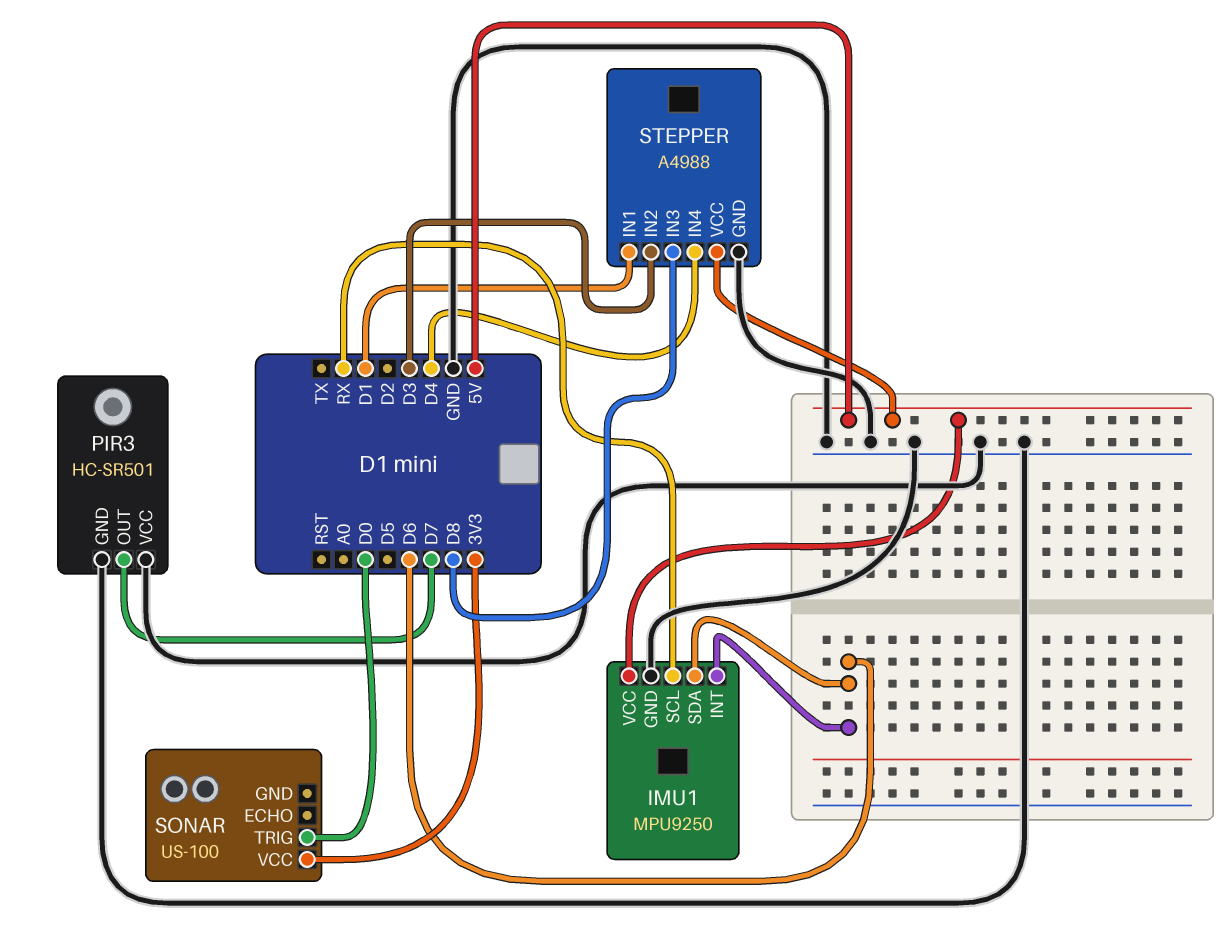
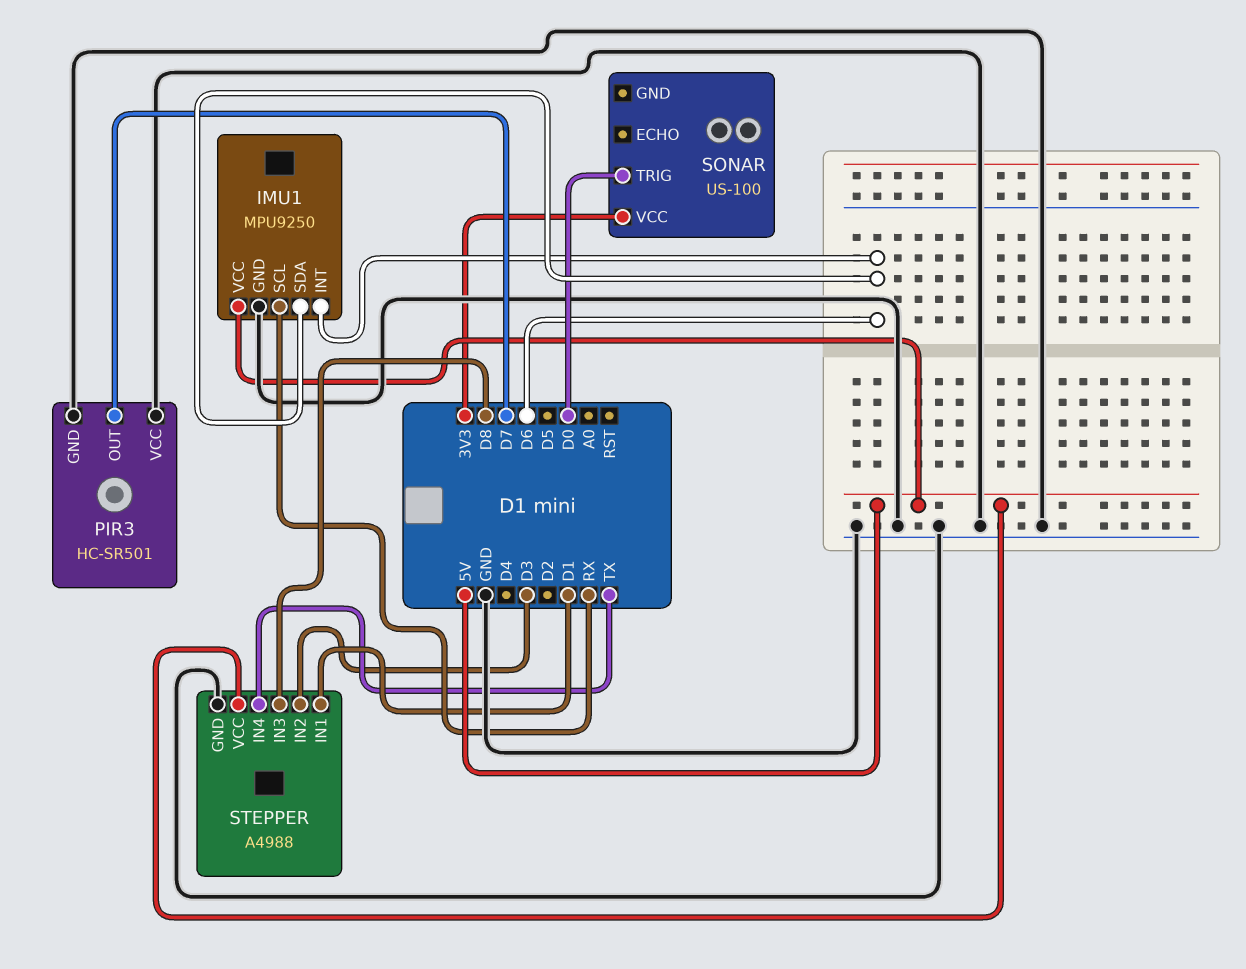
STEPPER pin IN4: D4 -> TX

